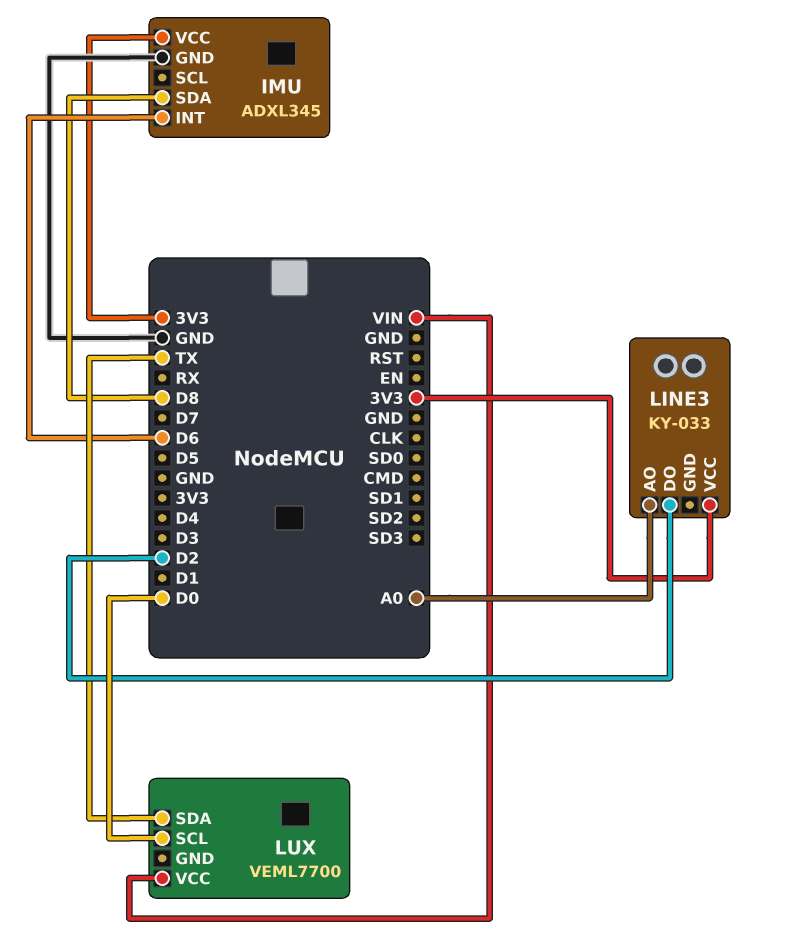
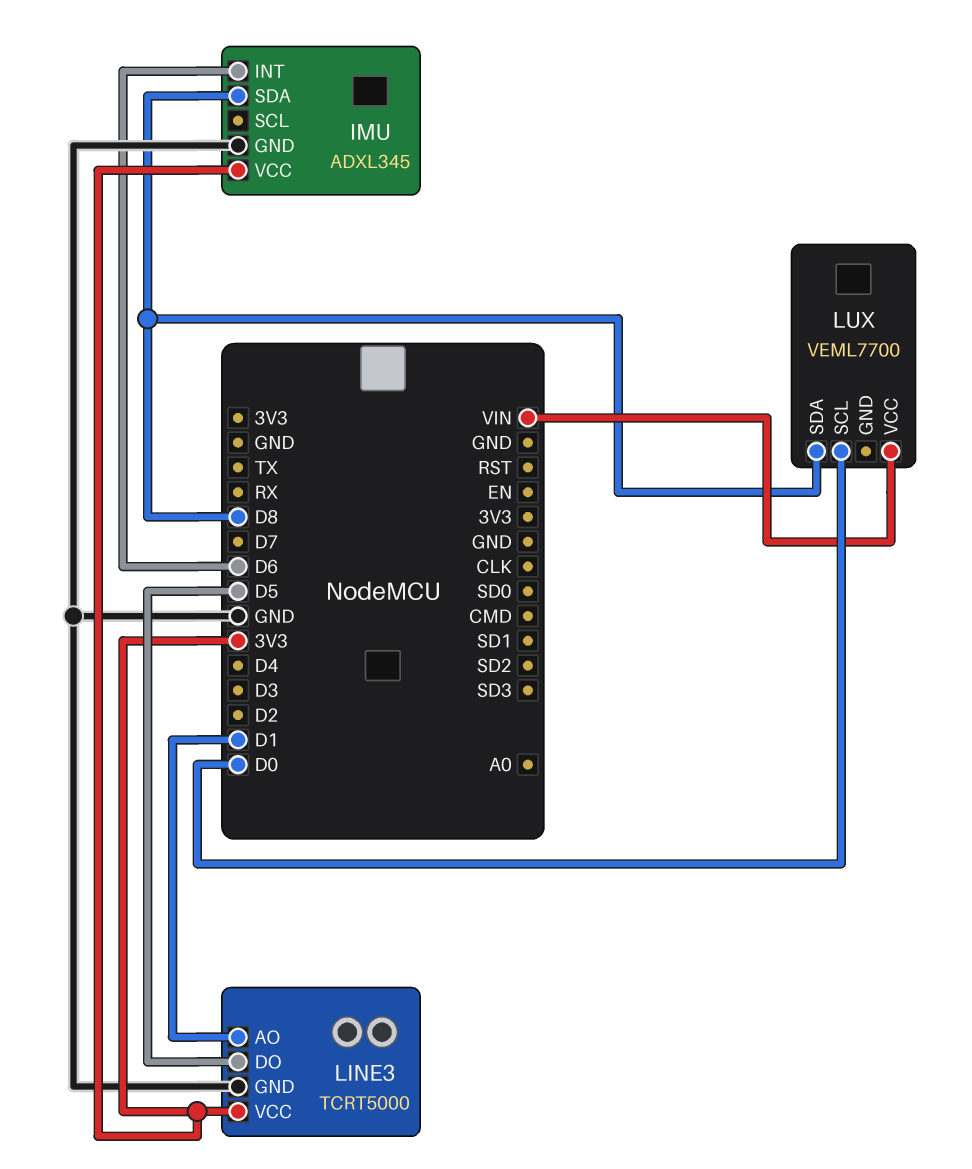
LINE3: KY-033 -> TCRT5000
LINE3 pin AO: A0 -> D1
LINE3 pin DO: D2 -> D5
LINE3 pin GND: none -> GND
LUX pin SDA: TX -> D8

